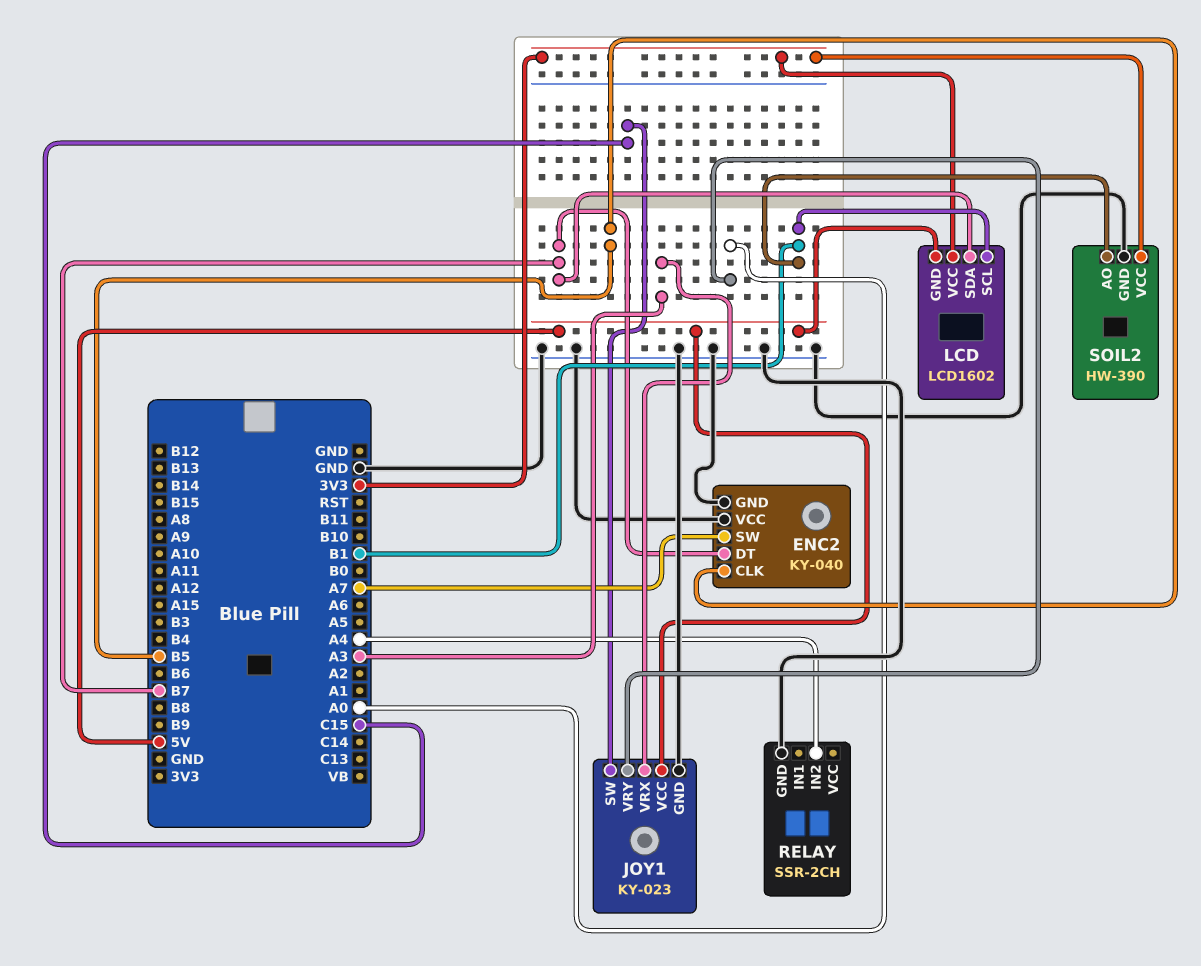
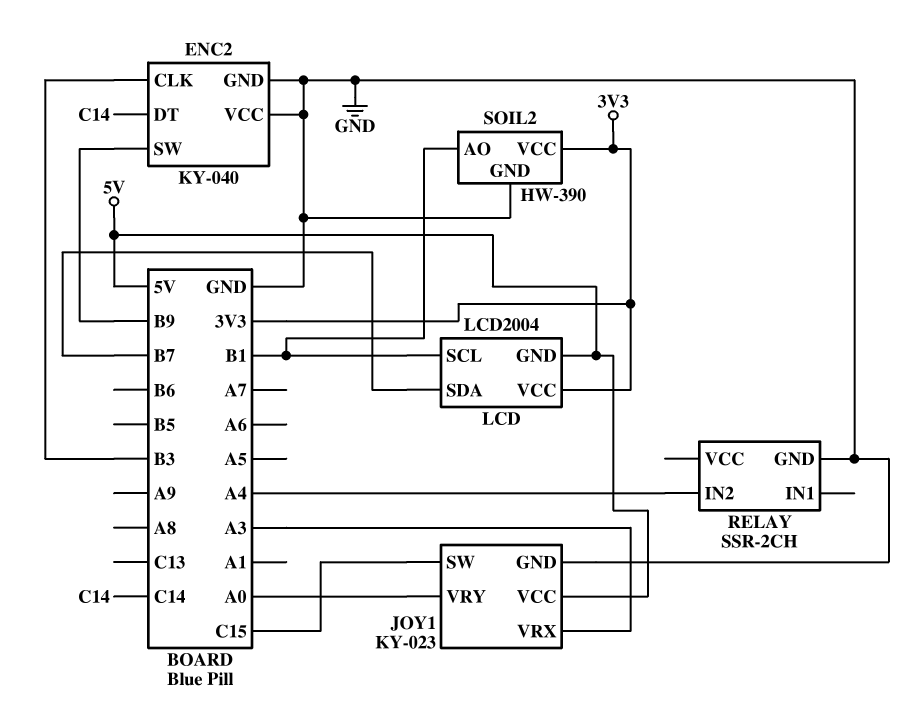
ENC2 pin CLK: B5 -> B3
ENC2 pin DT: B7 -> C14
ENC2 pin SW: A7 -> B9
LCD: LCD1602 -> LCD2004

